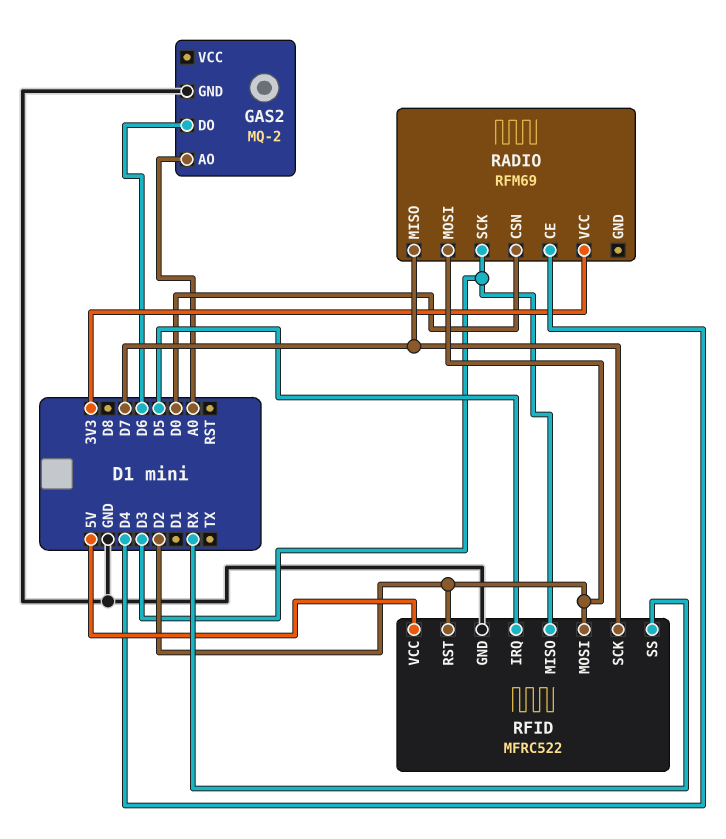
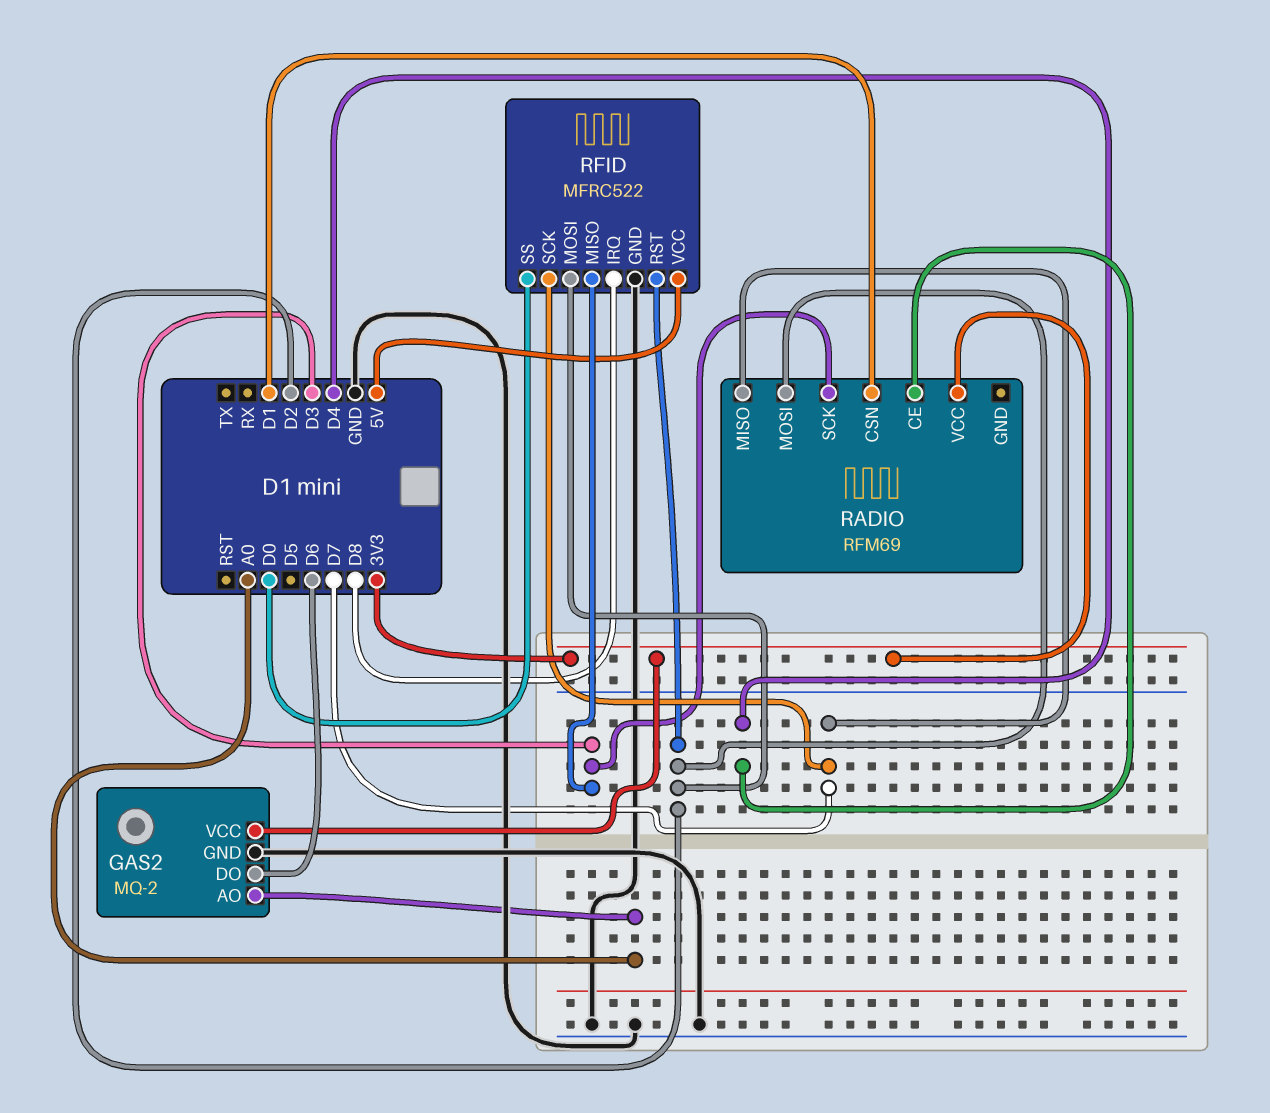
GAS2 pin VCC: none -> 3V3
RADIO pin CSN: D0 -> D1
RFID pin IRQ: D5 -> D8
RFID pin SS: RX -> D0

